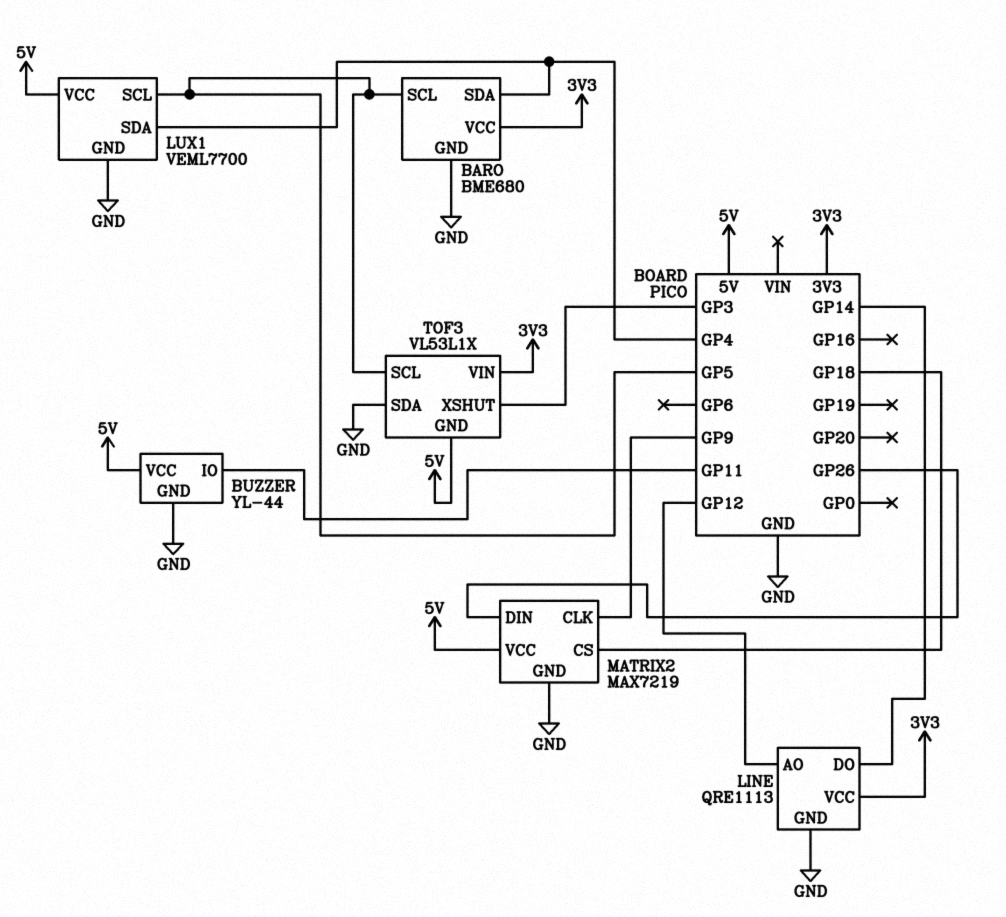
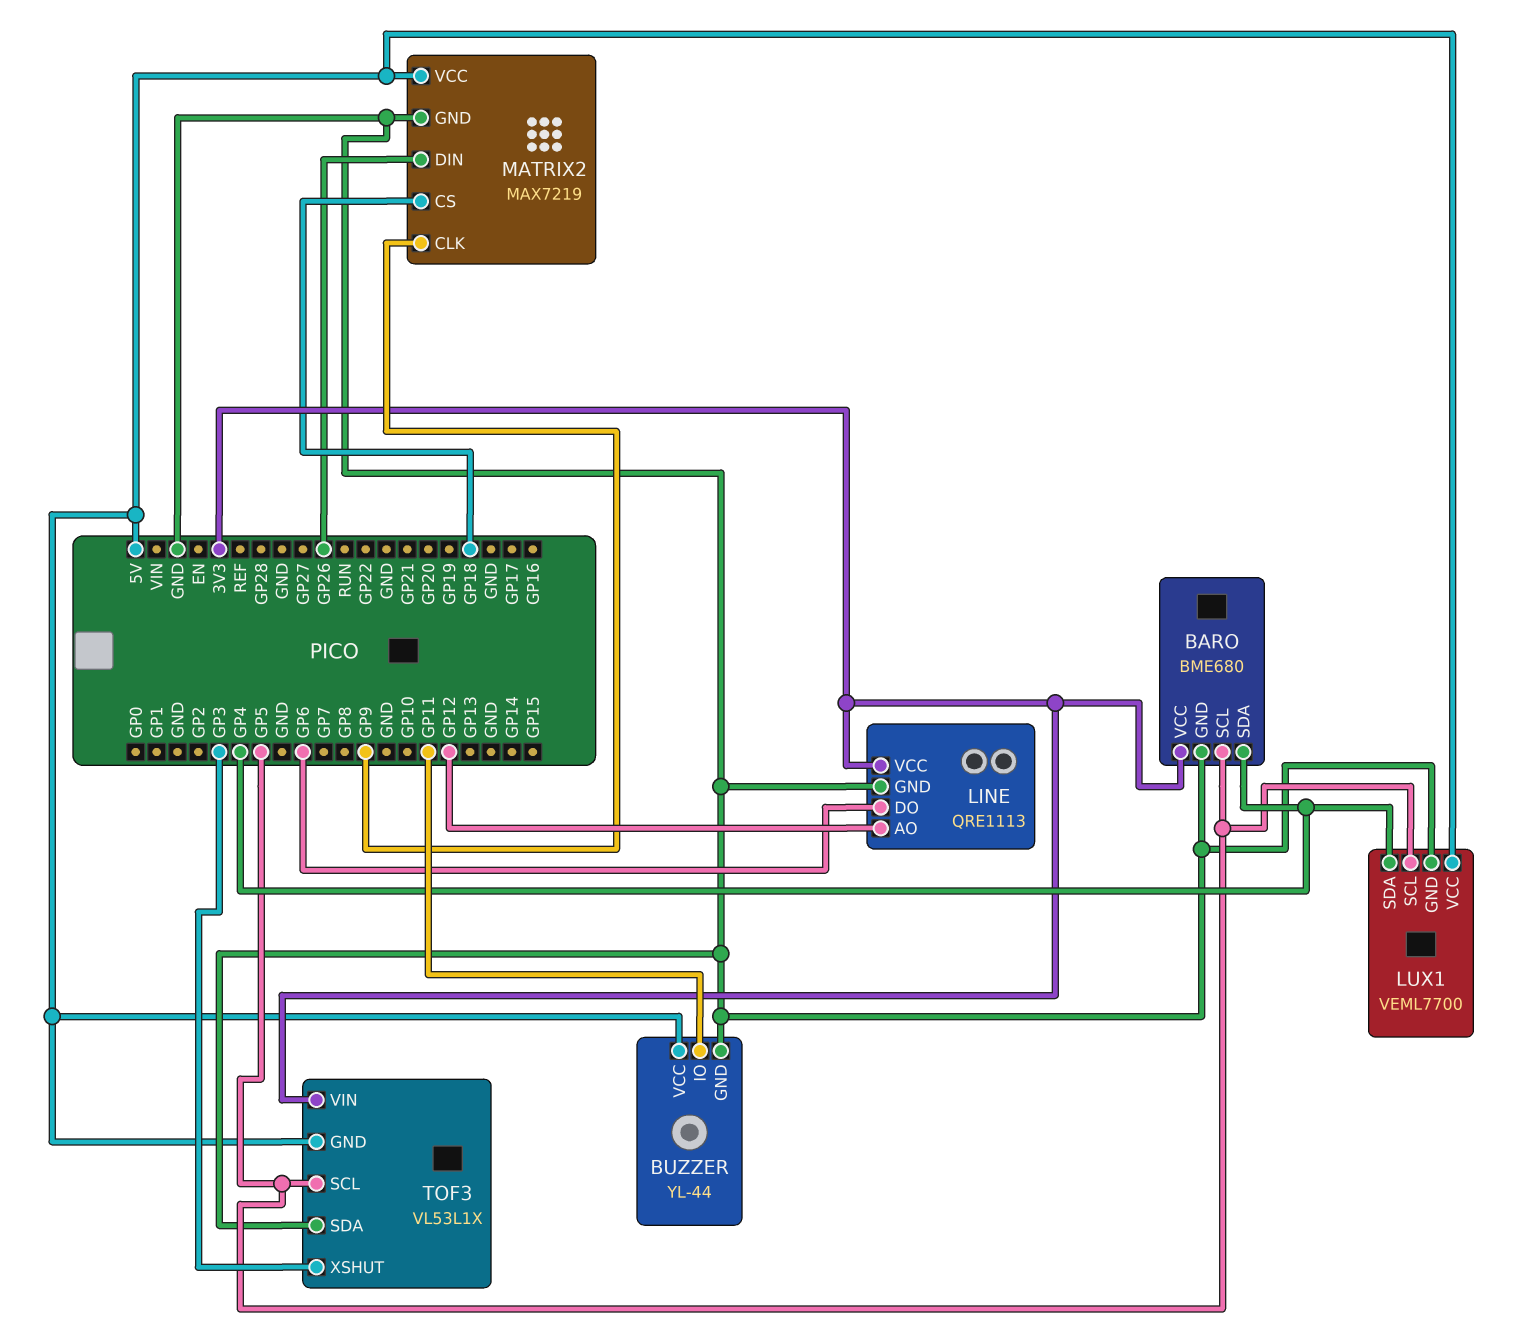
LINE pin DO: GP14 -> GP6

